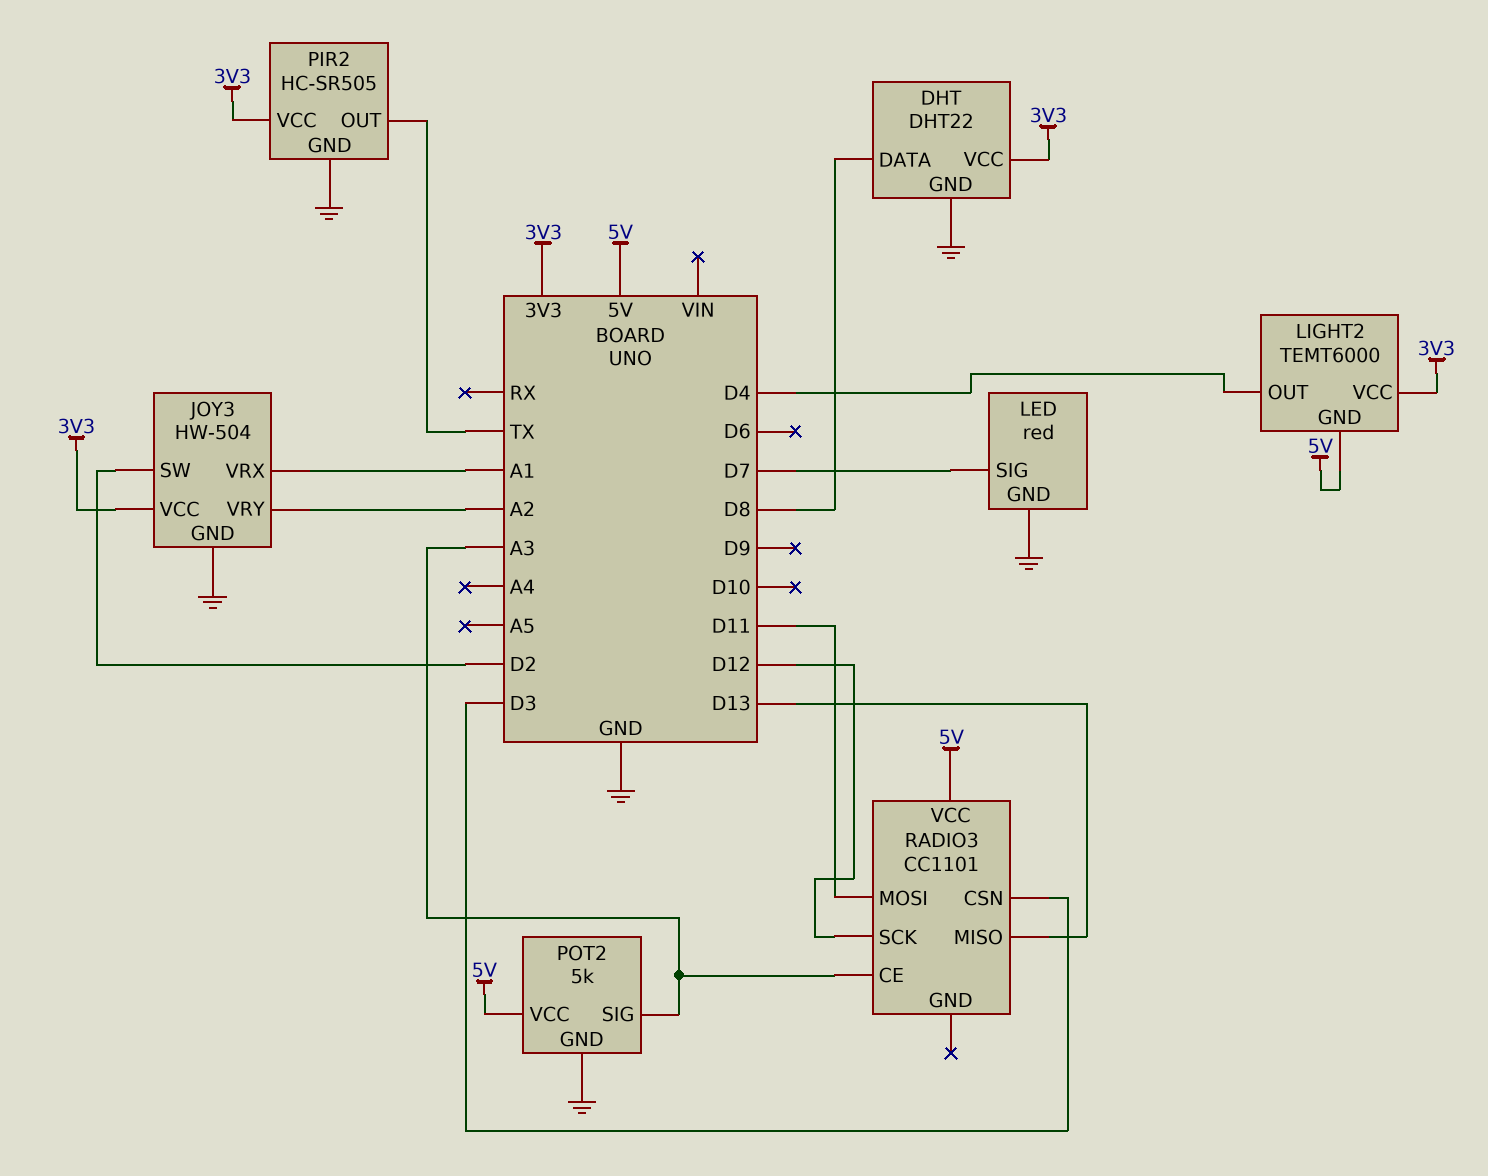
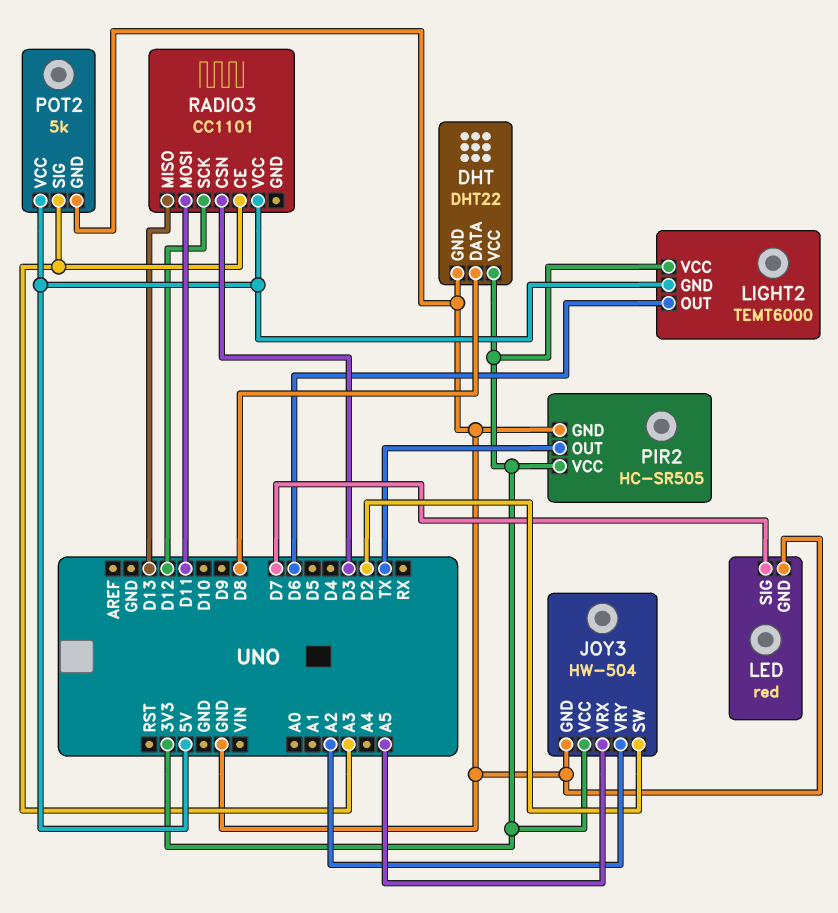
JOY3 pin VRX: A1 -> A5
LIGHT2 pin OUT: D4 -> D6

